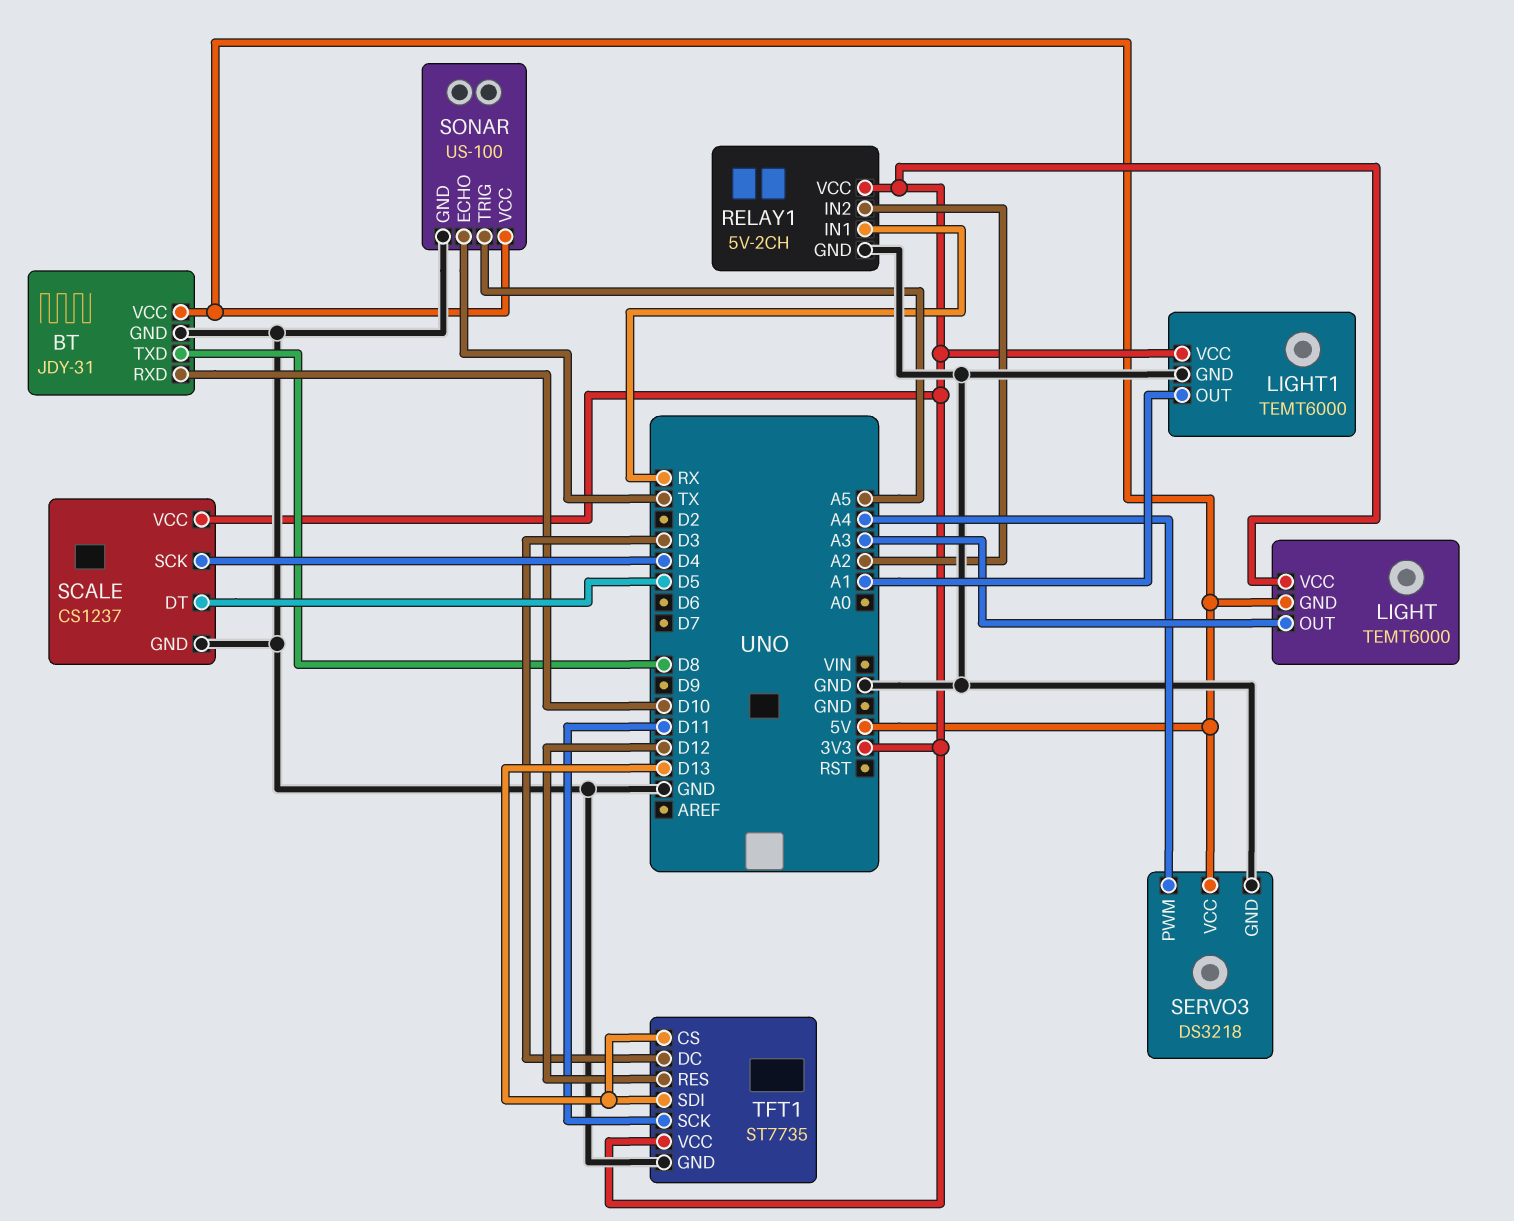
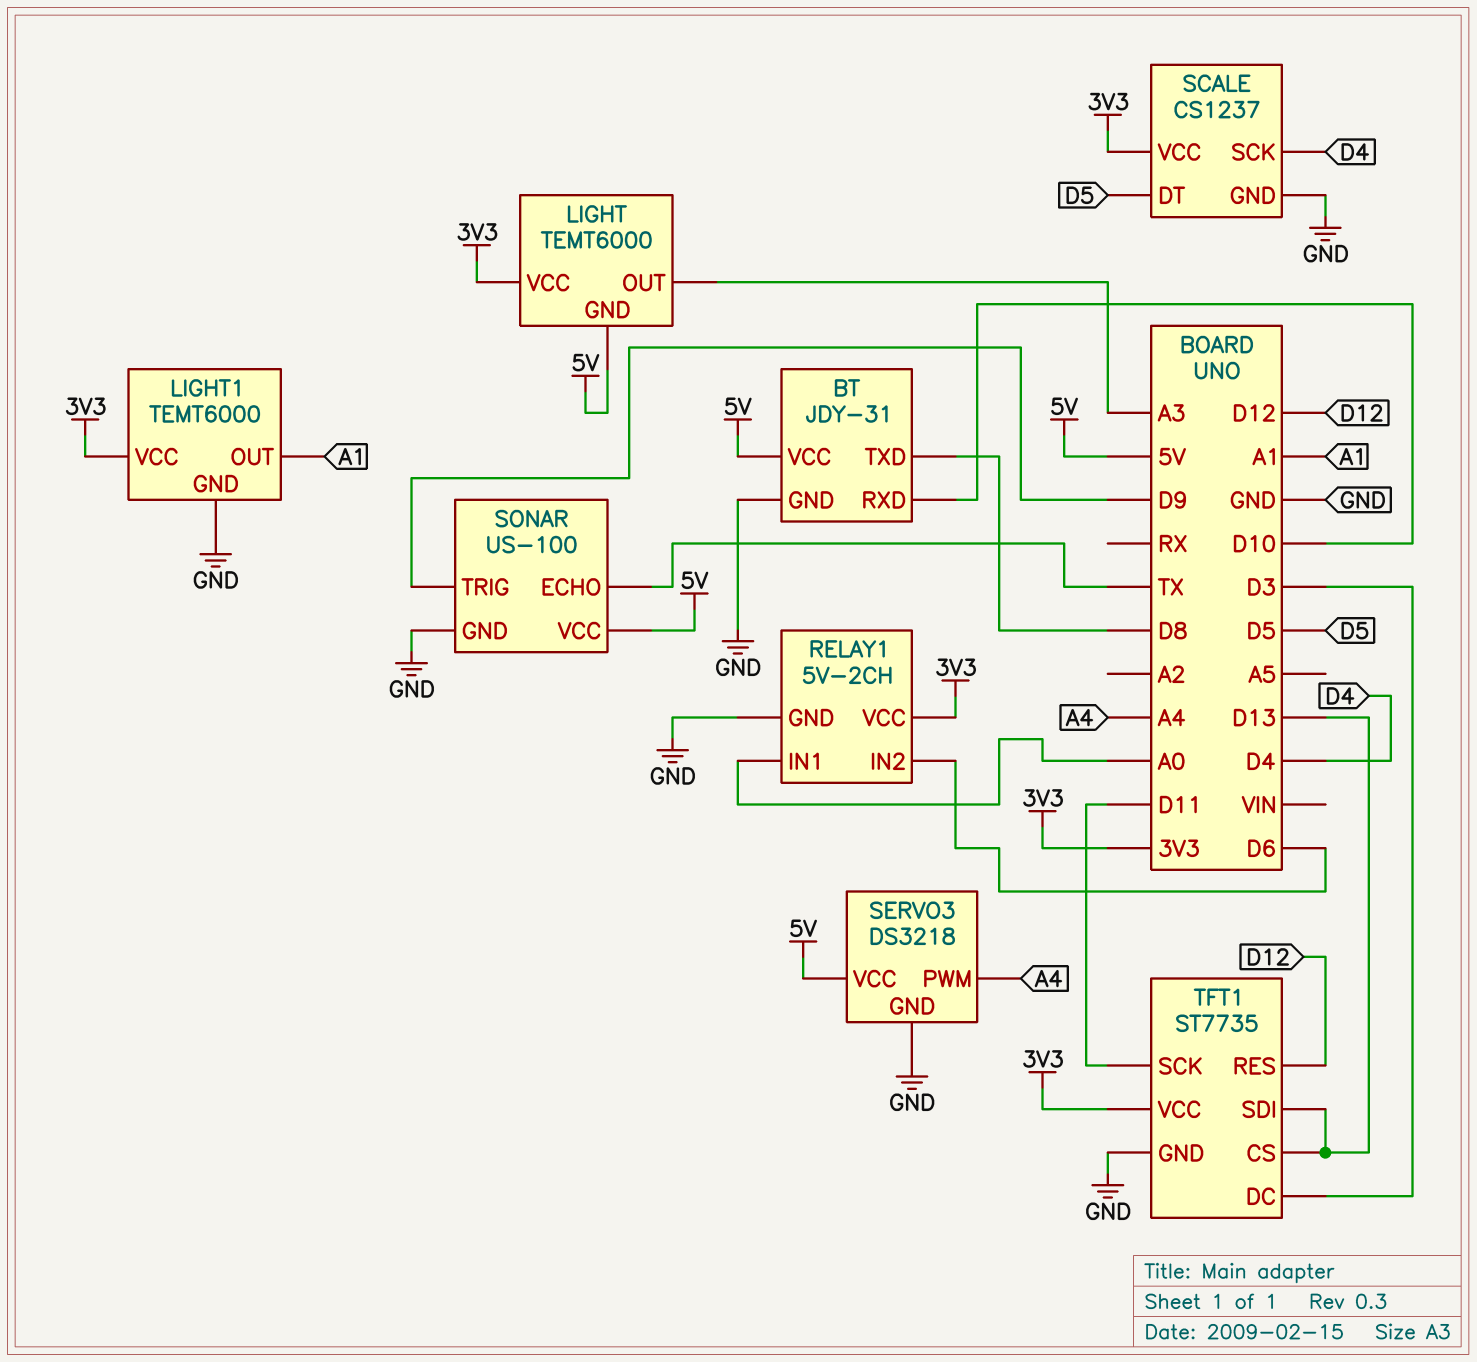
RELAY1 pin IN1: RX -> A0
RELAY1 pin IN2: A2 -> D6
SONAR pin TRIG: A5 -> D9

